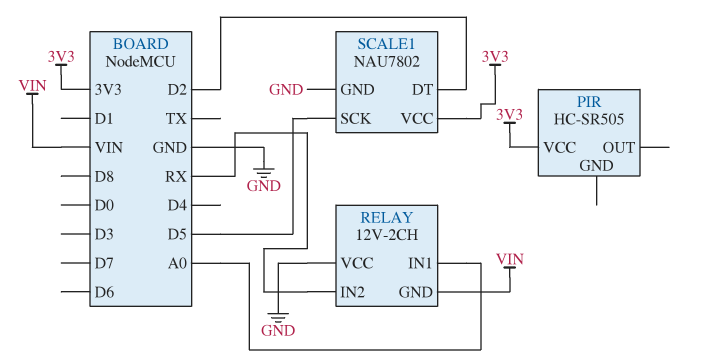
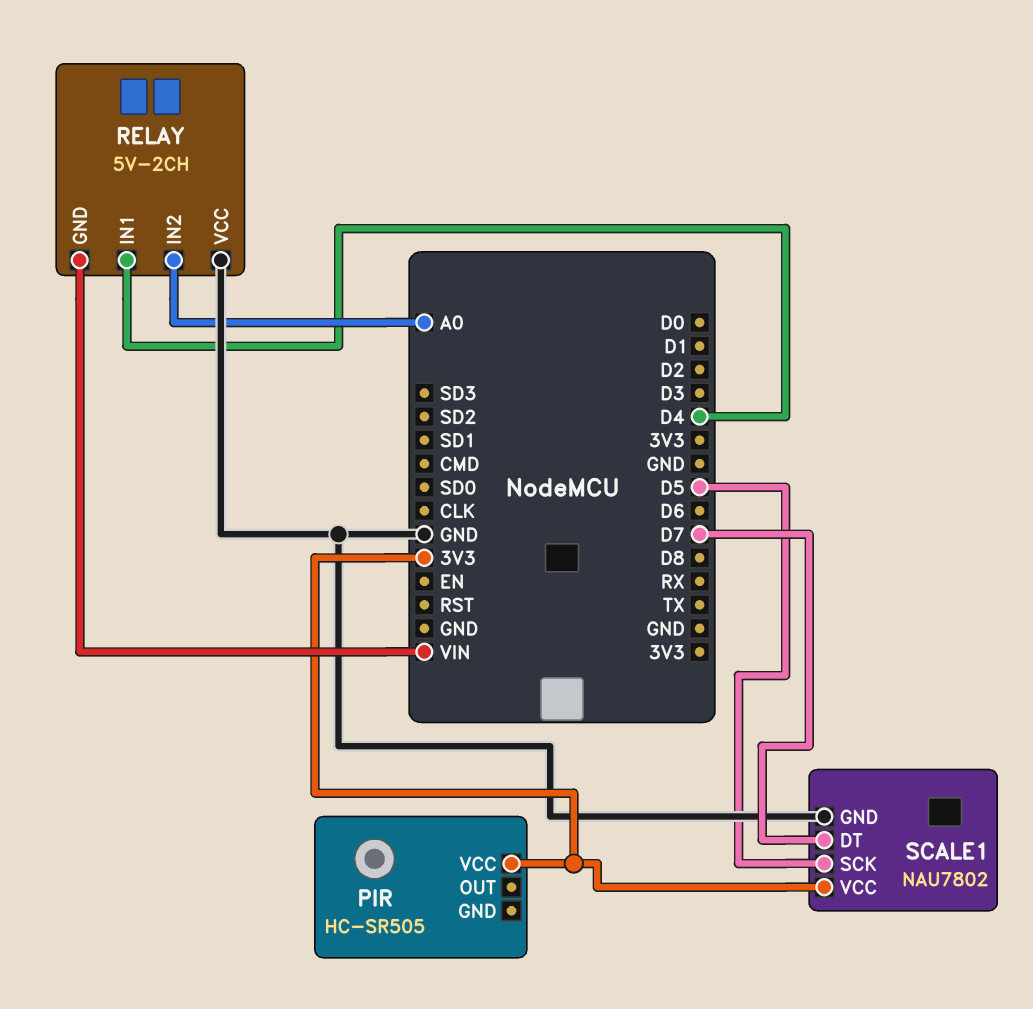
RELAY: 12V-2CH -> 5V-2CH
RELAY pin IN1: A0 -> D4
RELAY pin IN2: RX -> A0
SCALE1 pin DT: D2 -> D7

